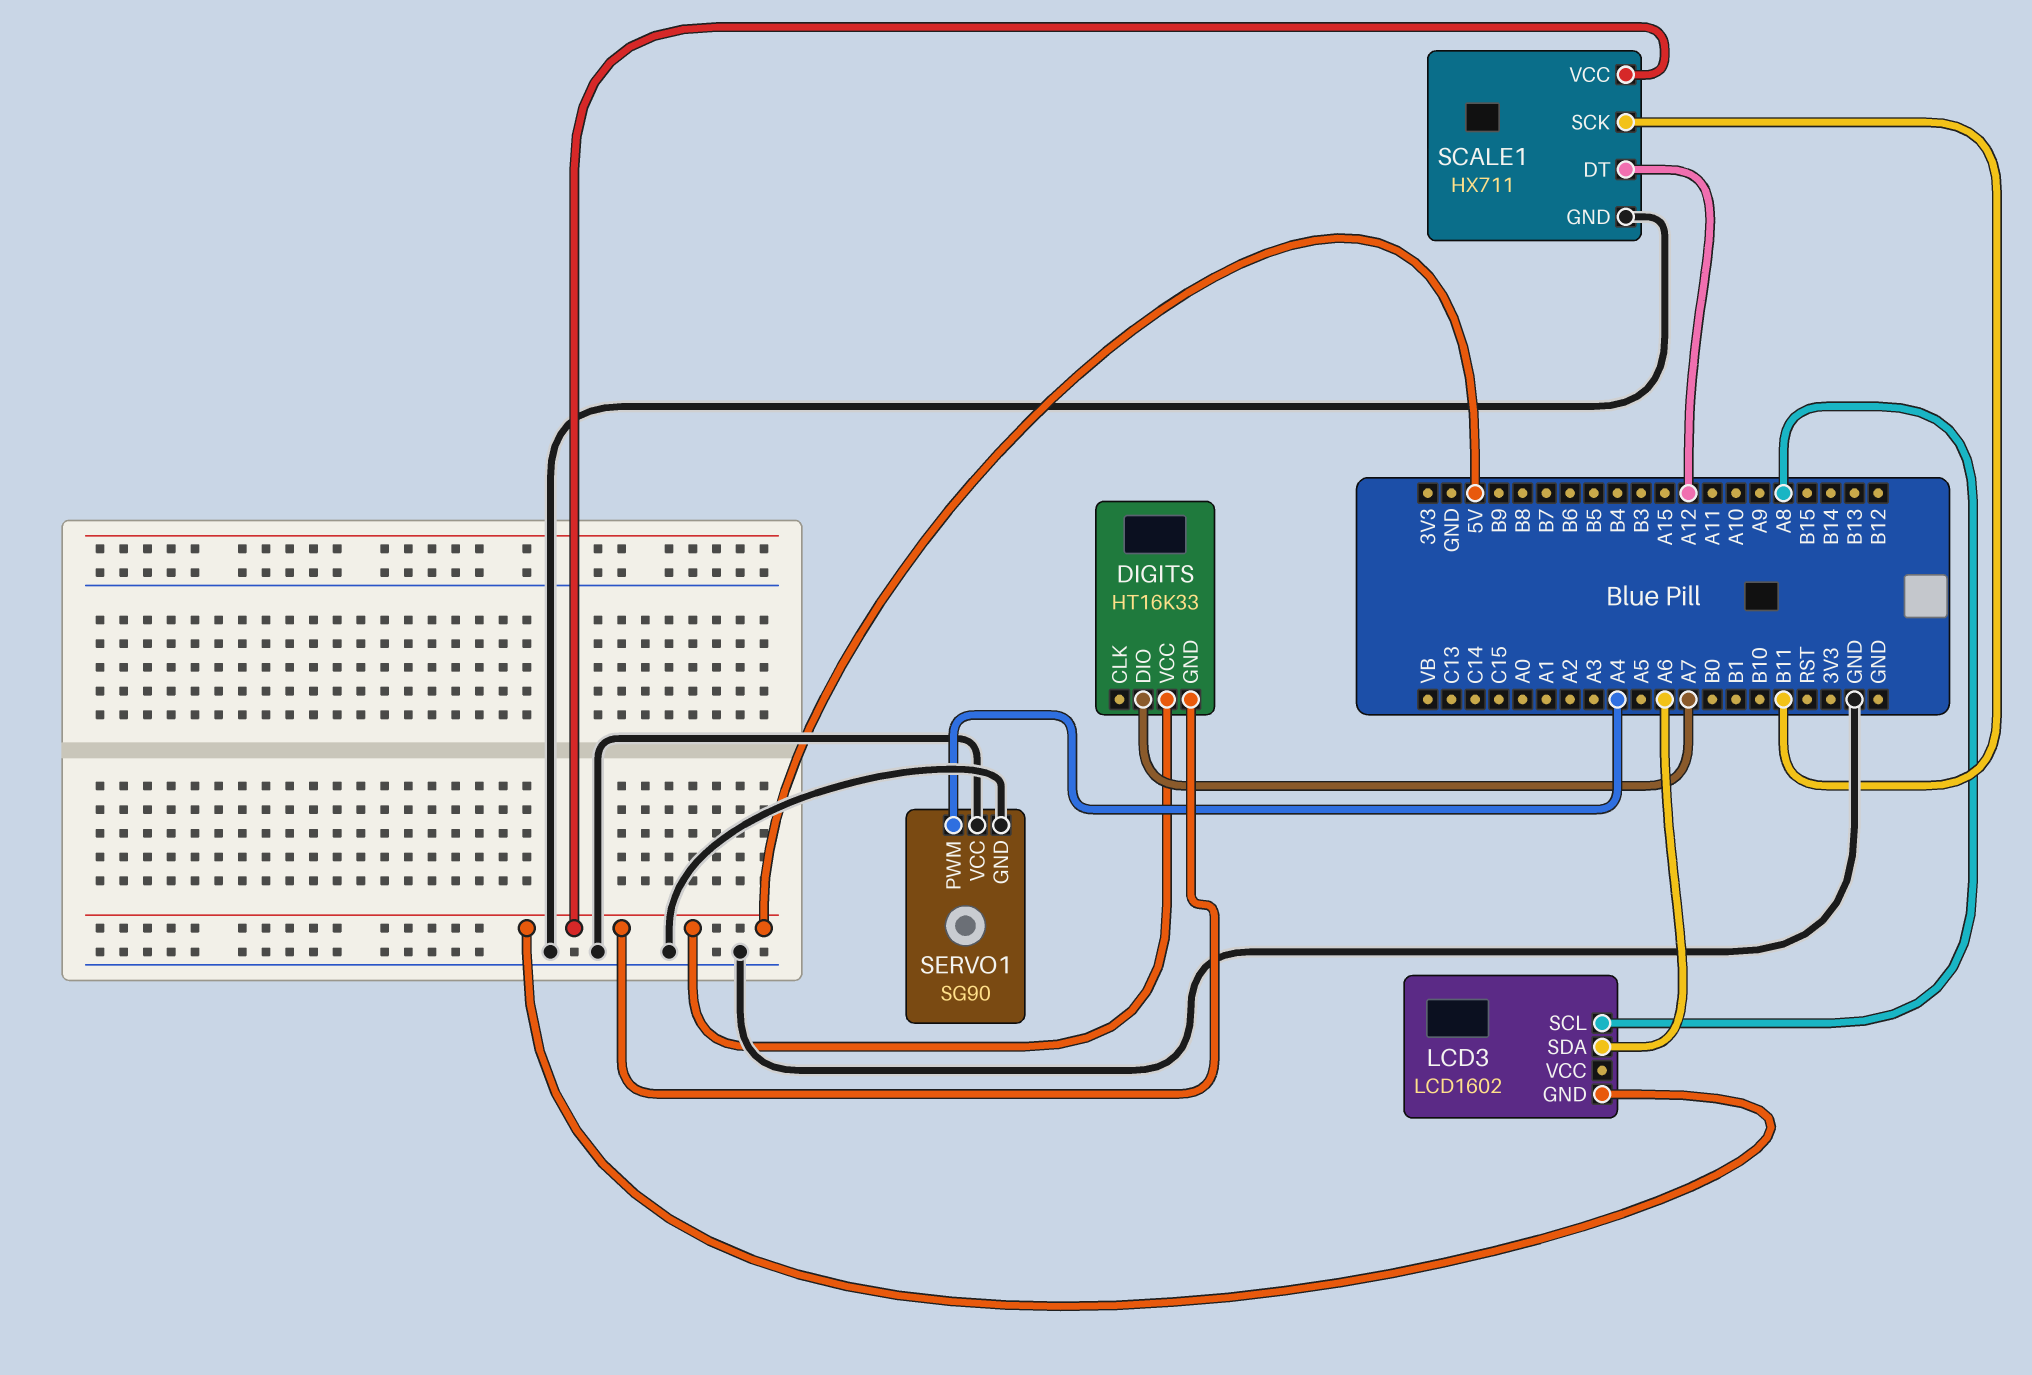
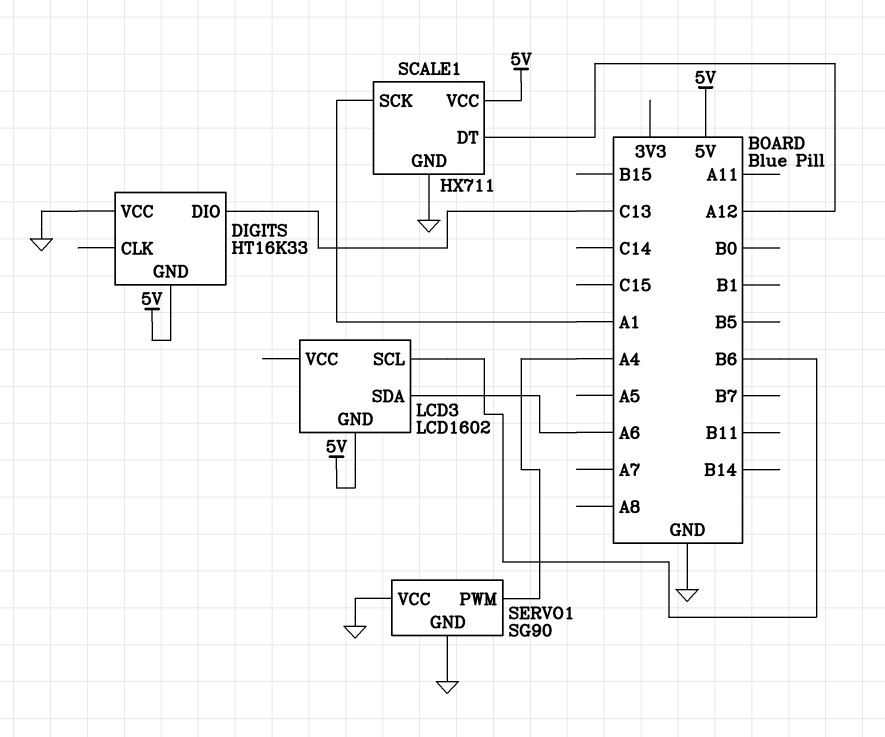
DIGITS pin DIO: A7 -> C13
DIGITS pin VCC: 5V -> GND
LCD3 pin SCL: A8 -> B6
SCALE1 pin SCK: B11 -> A1

